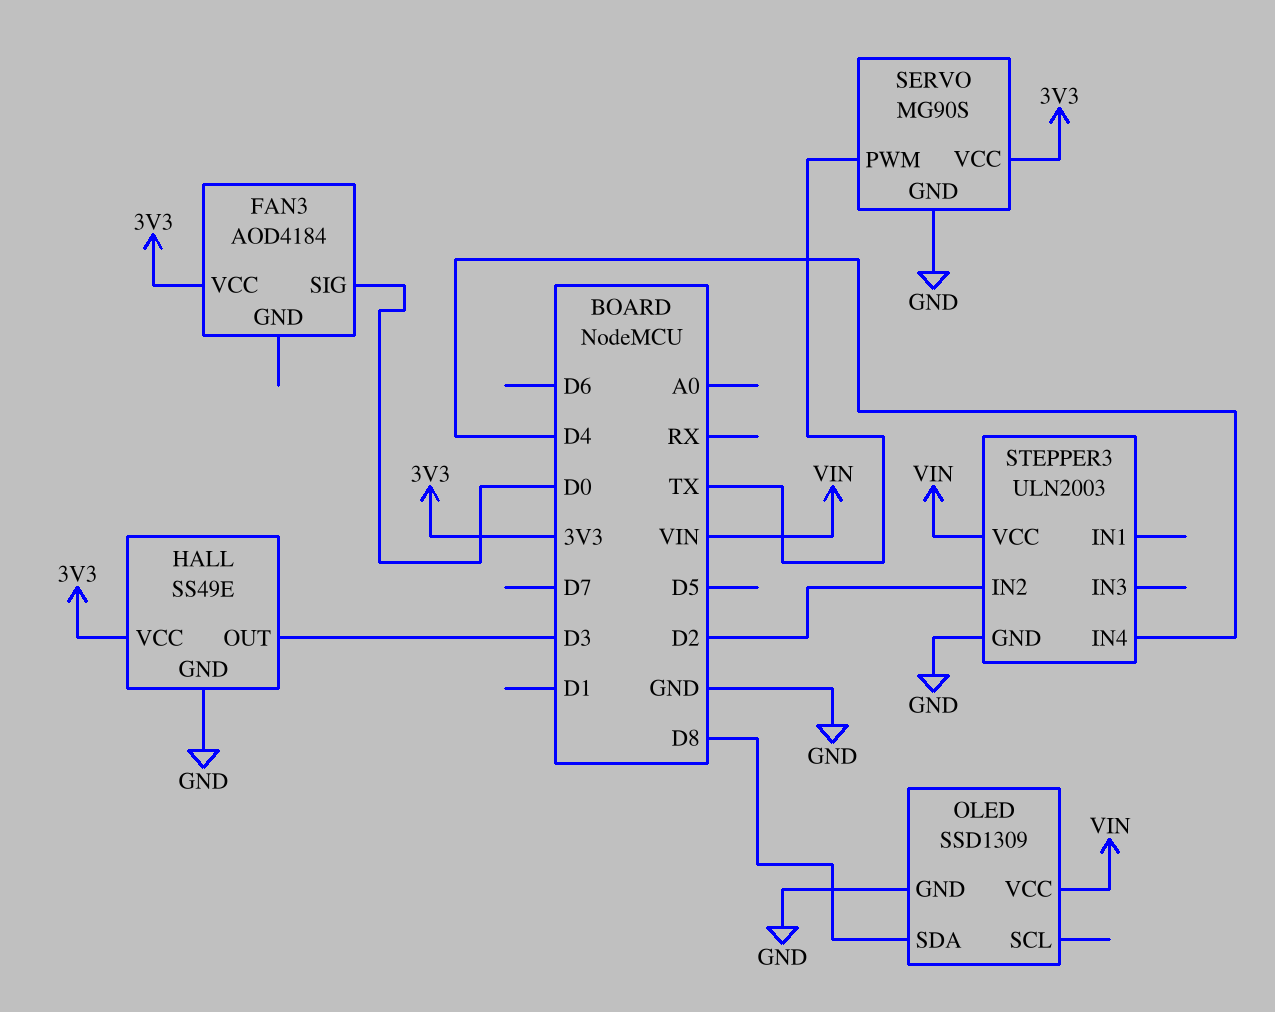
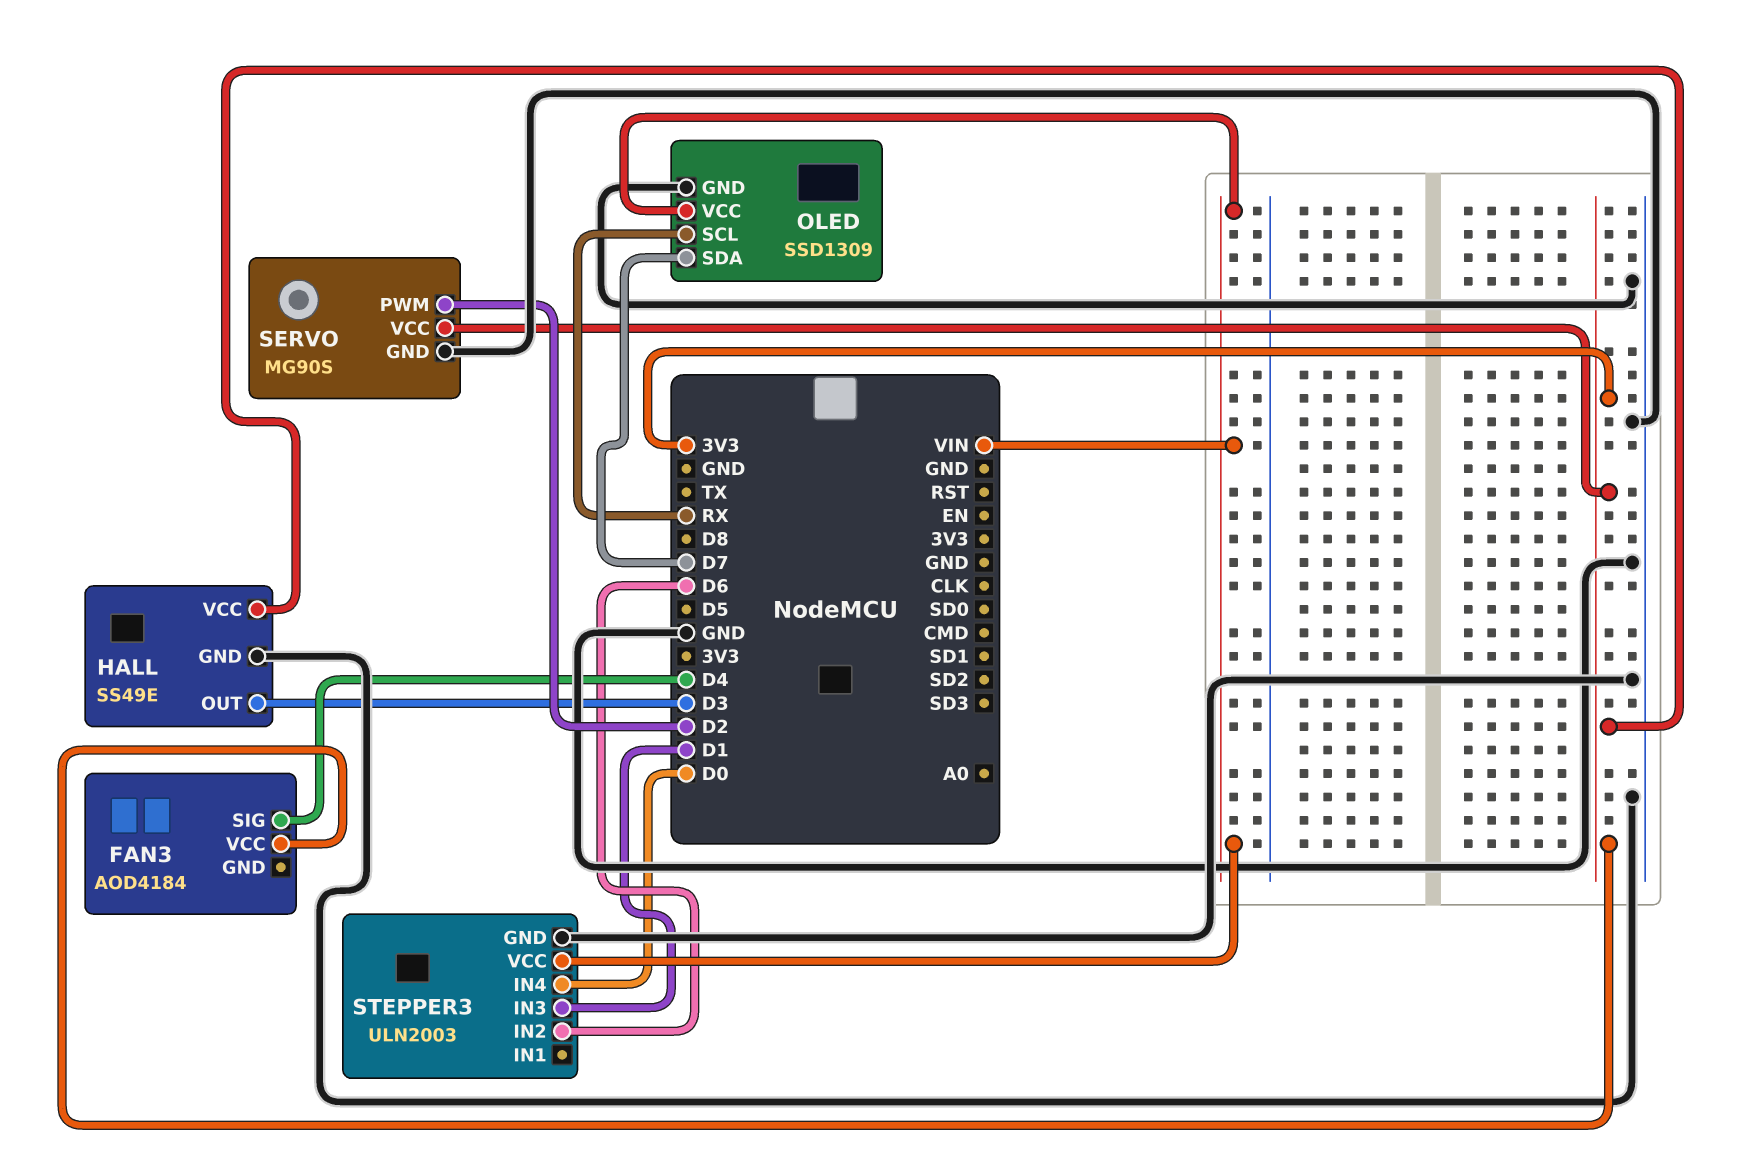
FAN3 pin SIG: D0 -> D4
OLED pin SCL: none -> RX
OLED pin SDA: D8 -> D7
SERVO pin PWM: TX -> D2
STEPPER3 pin IN2: D2 -> D6
STEPPER3 pin IN3: none -> D1
STEPPER3 pin IN4: D4 -> D0

